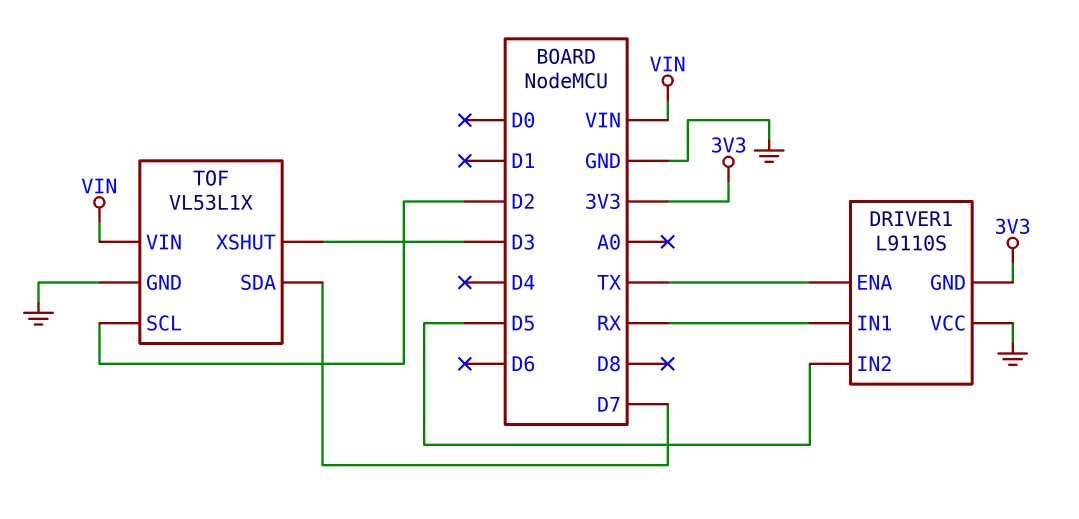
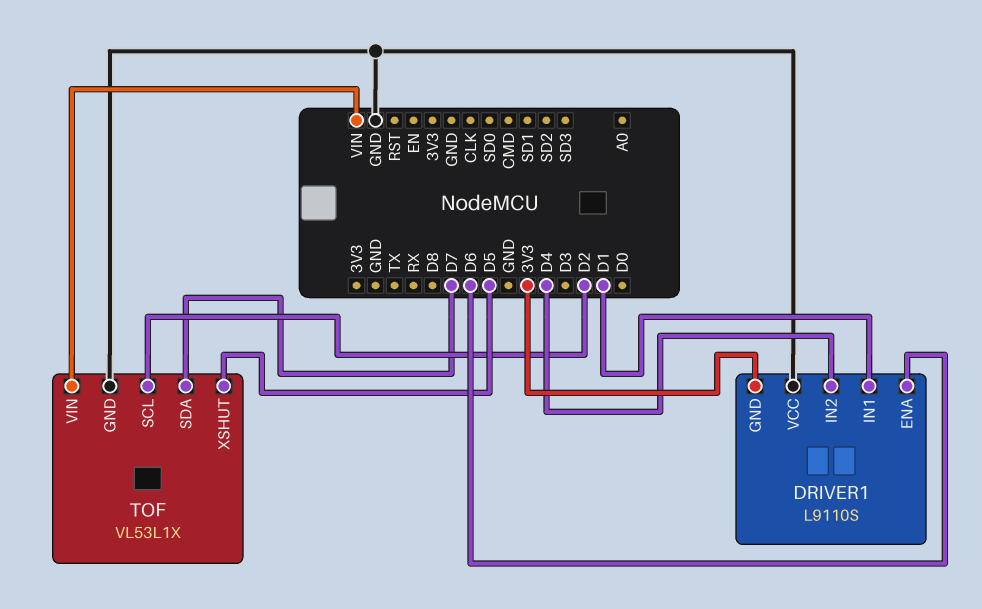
DRIVER1 pin ENA: TX -> D6
DRIVER1 pin IN1: RX -> D1
DRIVER1 pin IN2: D5 -> D4
TOF pin XSHUT: D3 -> D5

